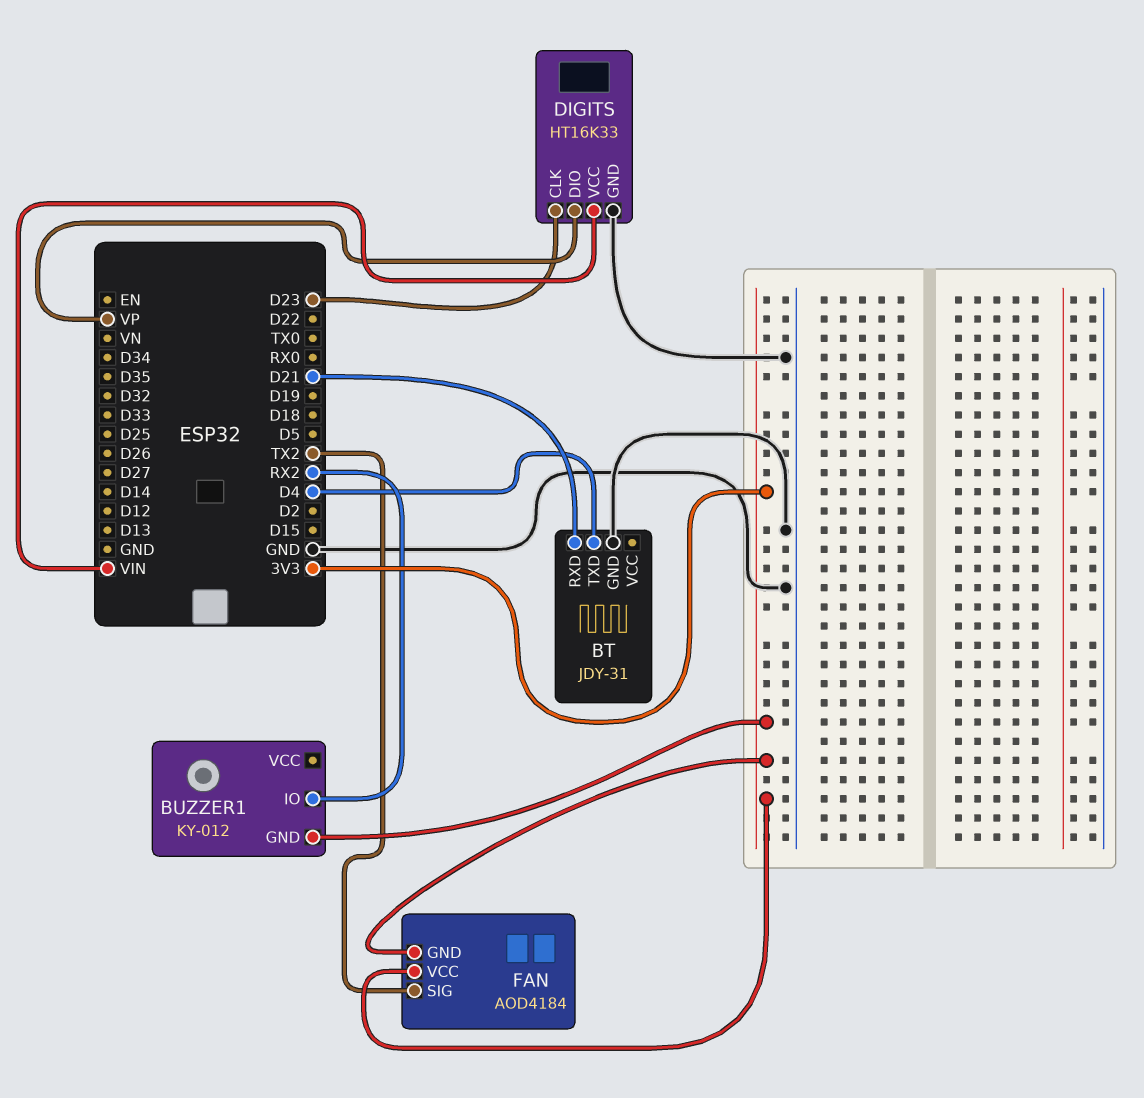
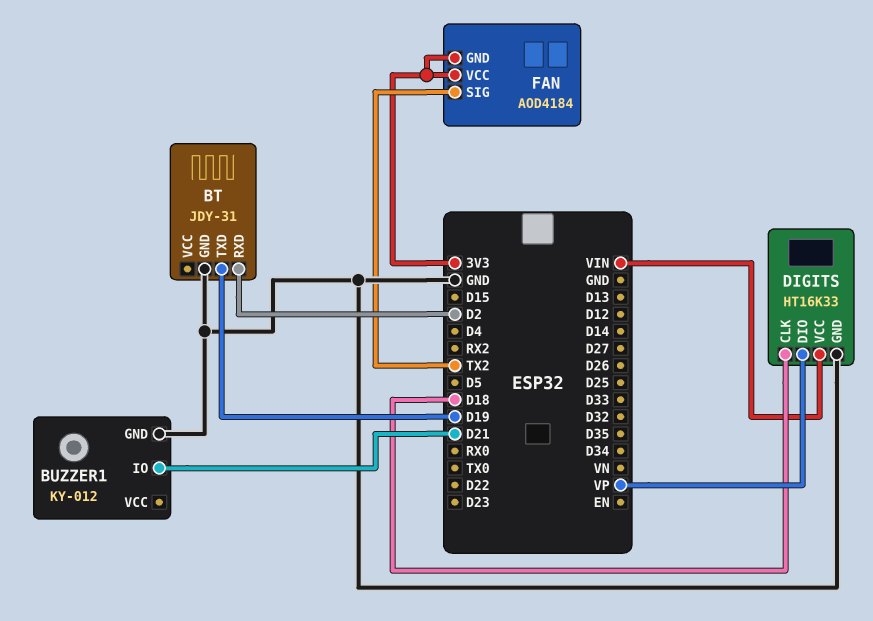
BT pin RXD: D21 -> D2
BT pin TXD: D4 -> D19
BUZZER1 pin GND: 3V3 -> GND
BUZZER1 pin IO: RX2 -> D21
DIGITS pin CLK: D23 -> D18

